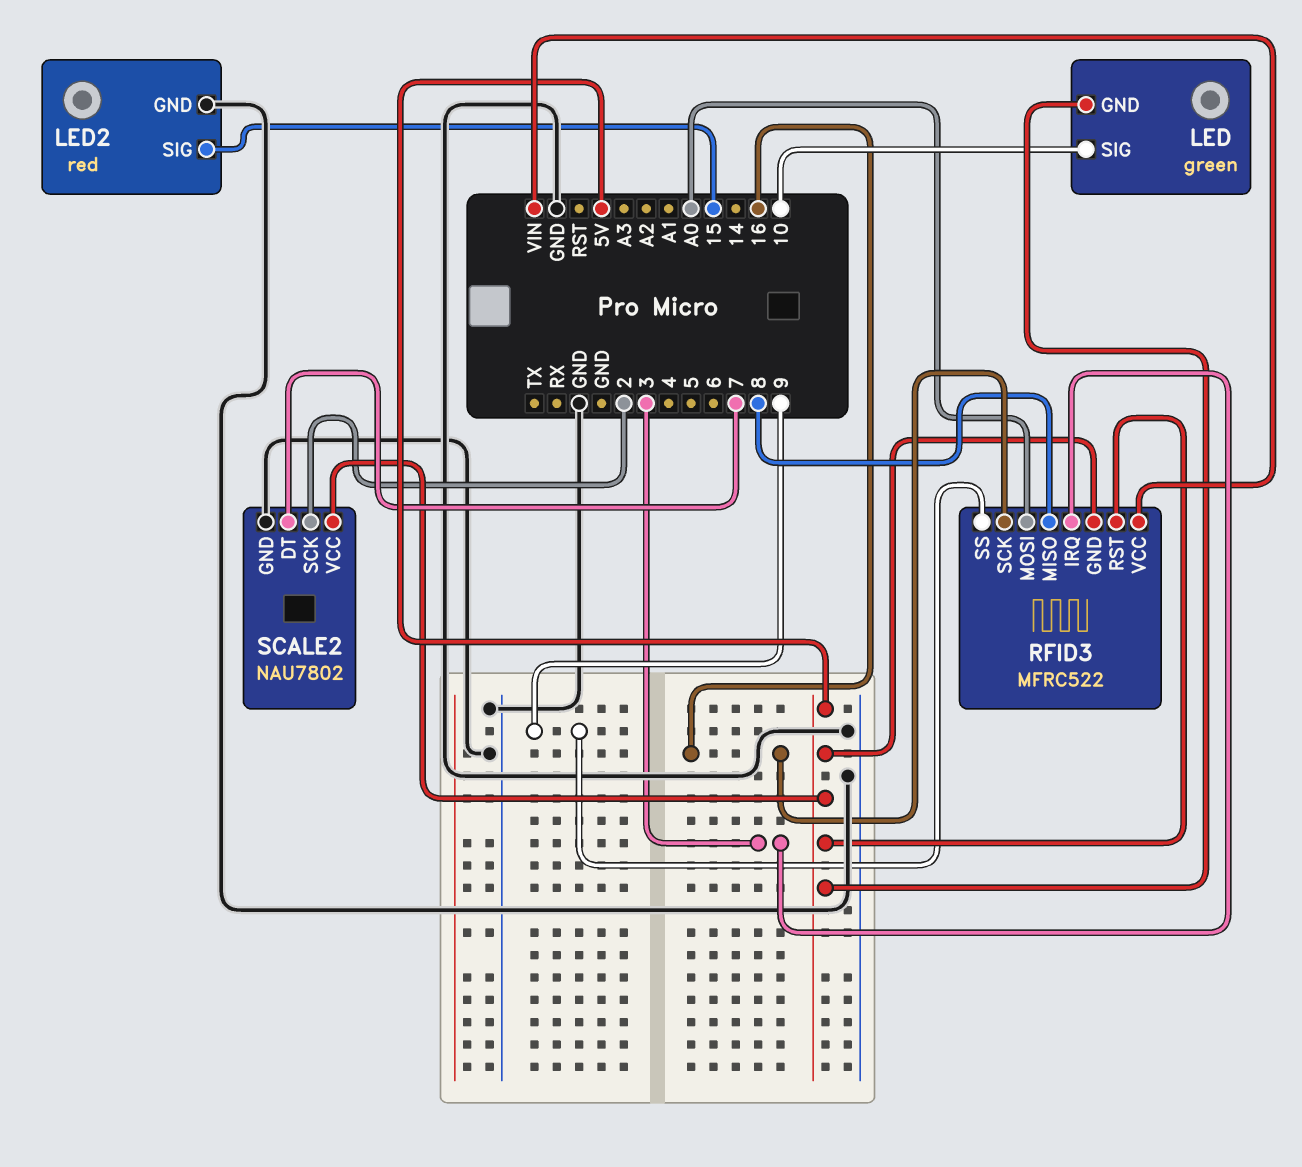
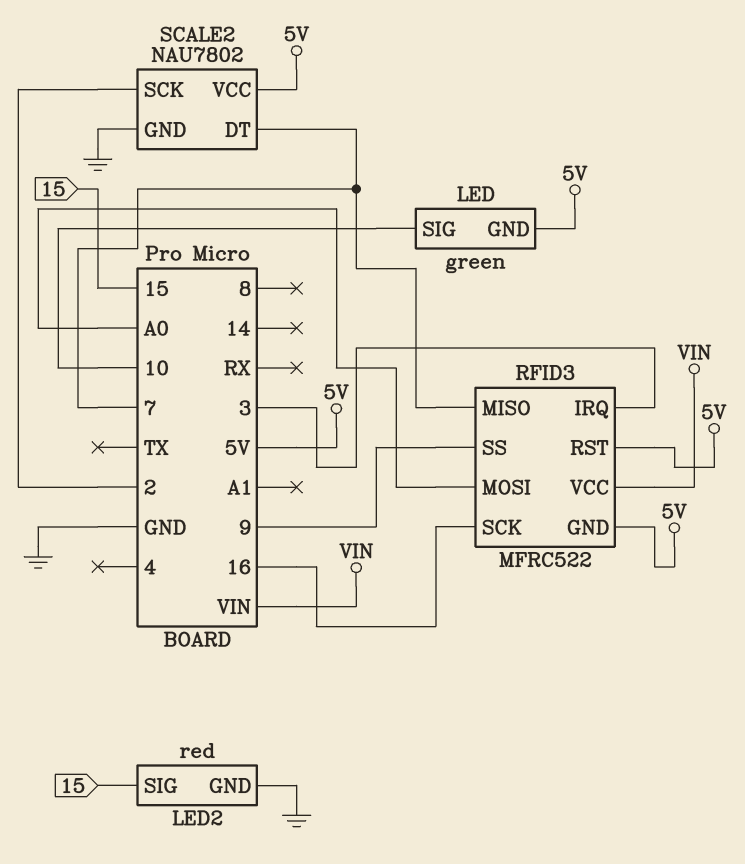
RFID3 pin MISO: 8 -> 7

